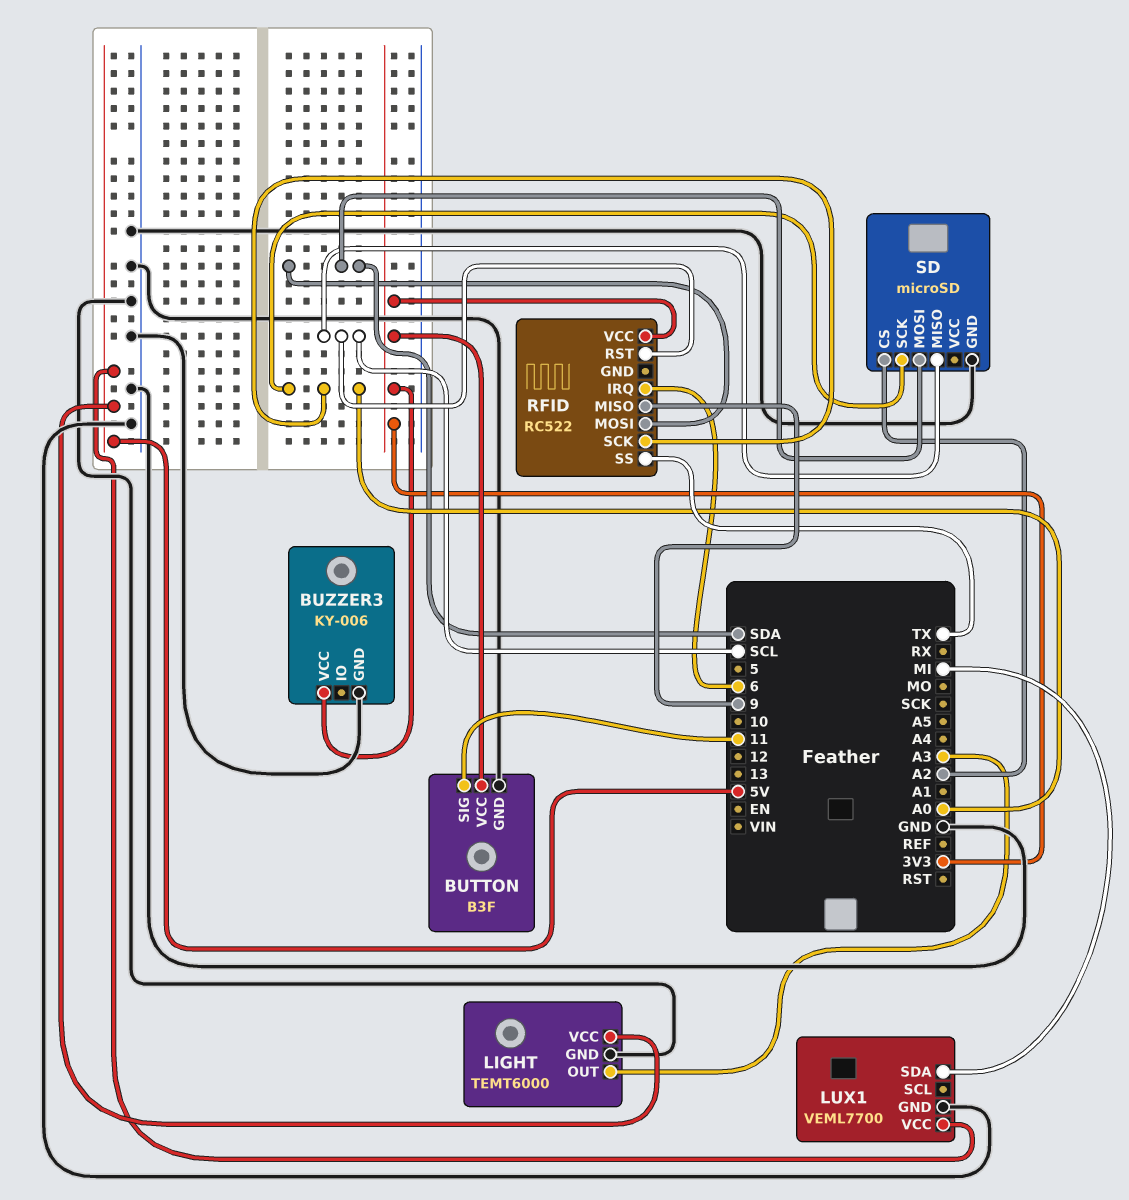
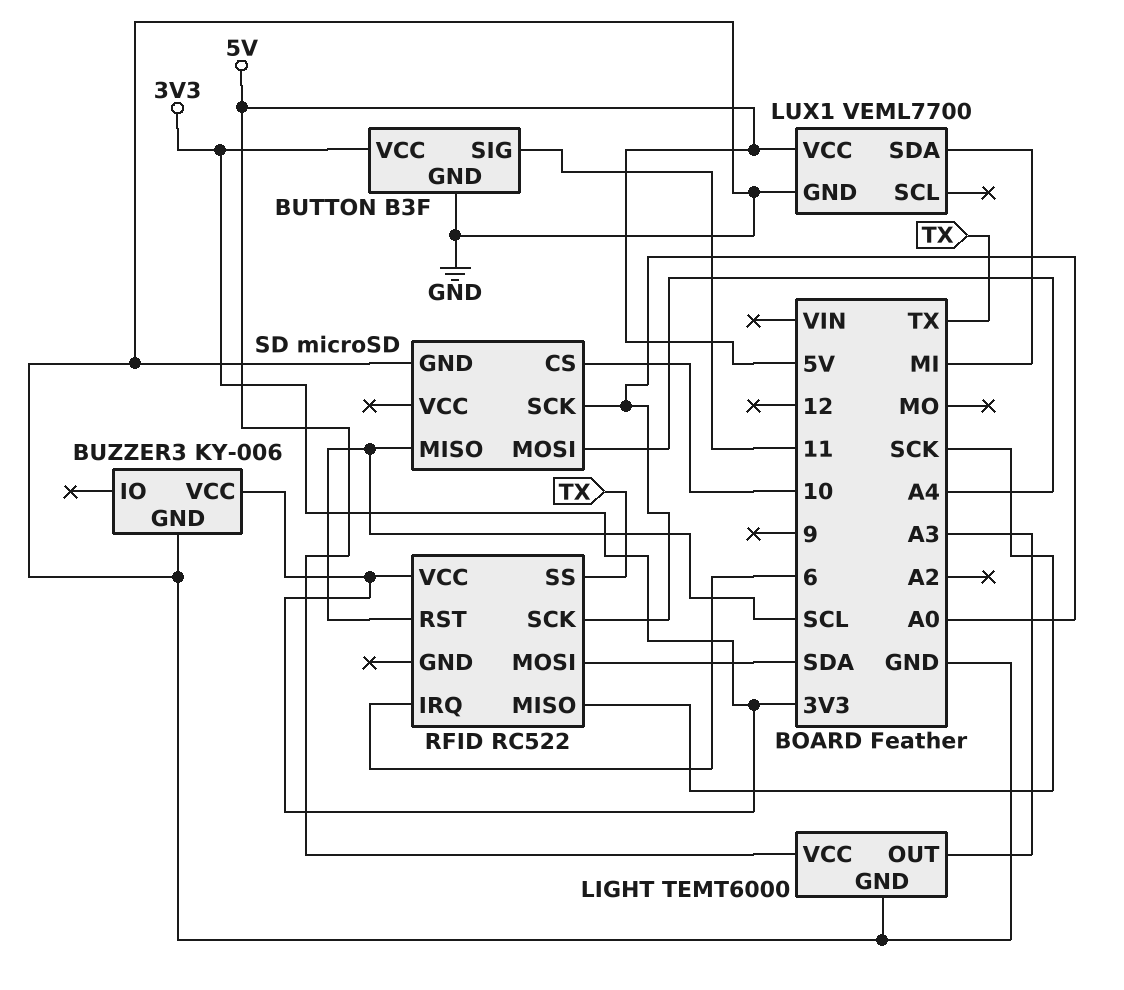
RFID pin MISO: 9 -> SCK
SD pin CS: A2 -> 10
SD pin MOSI: SDA -> A4

